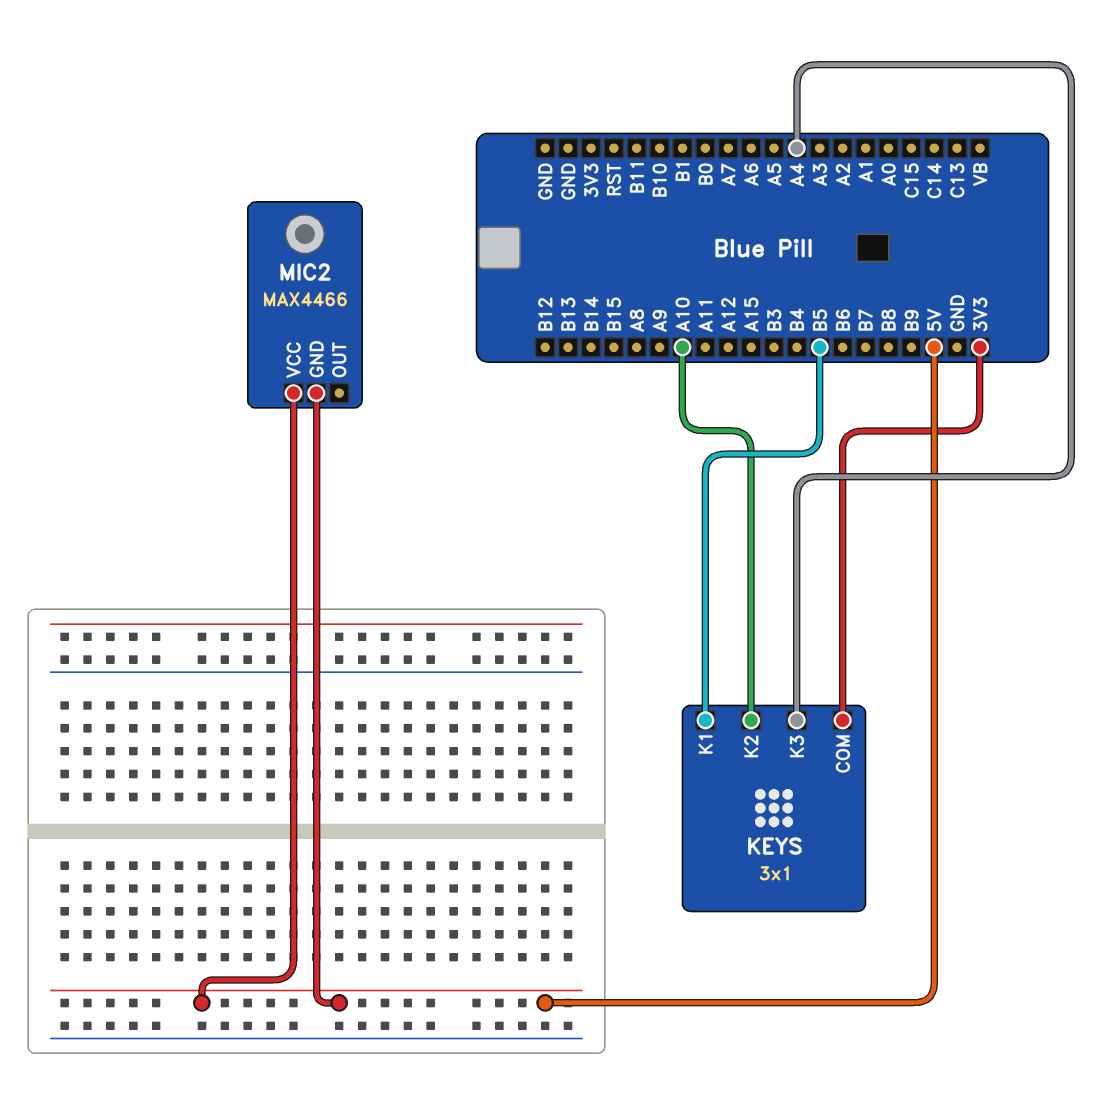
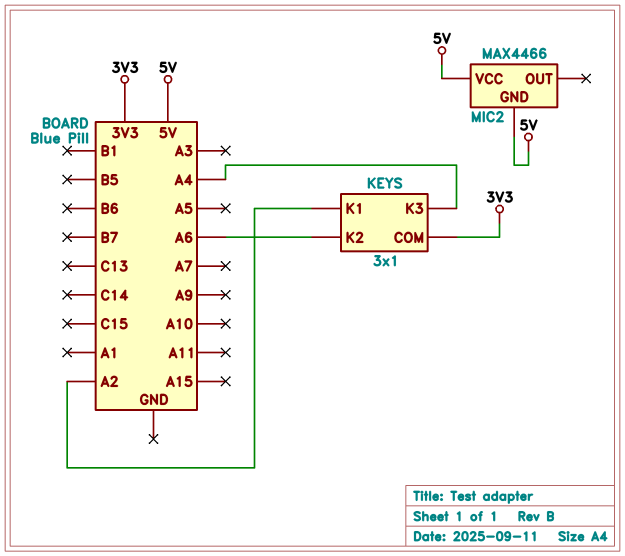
KEYS pin K1: B5 -> A2
KEYS pin K2: A10 -> A6

